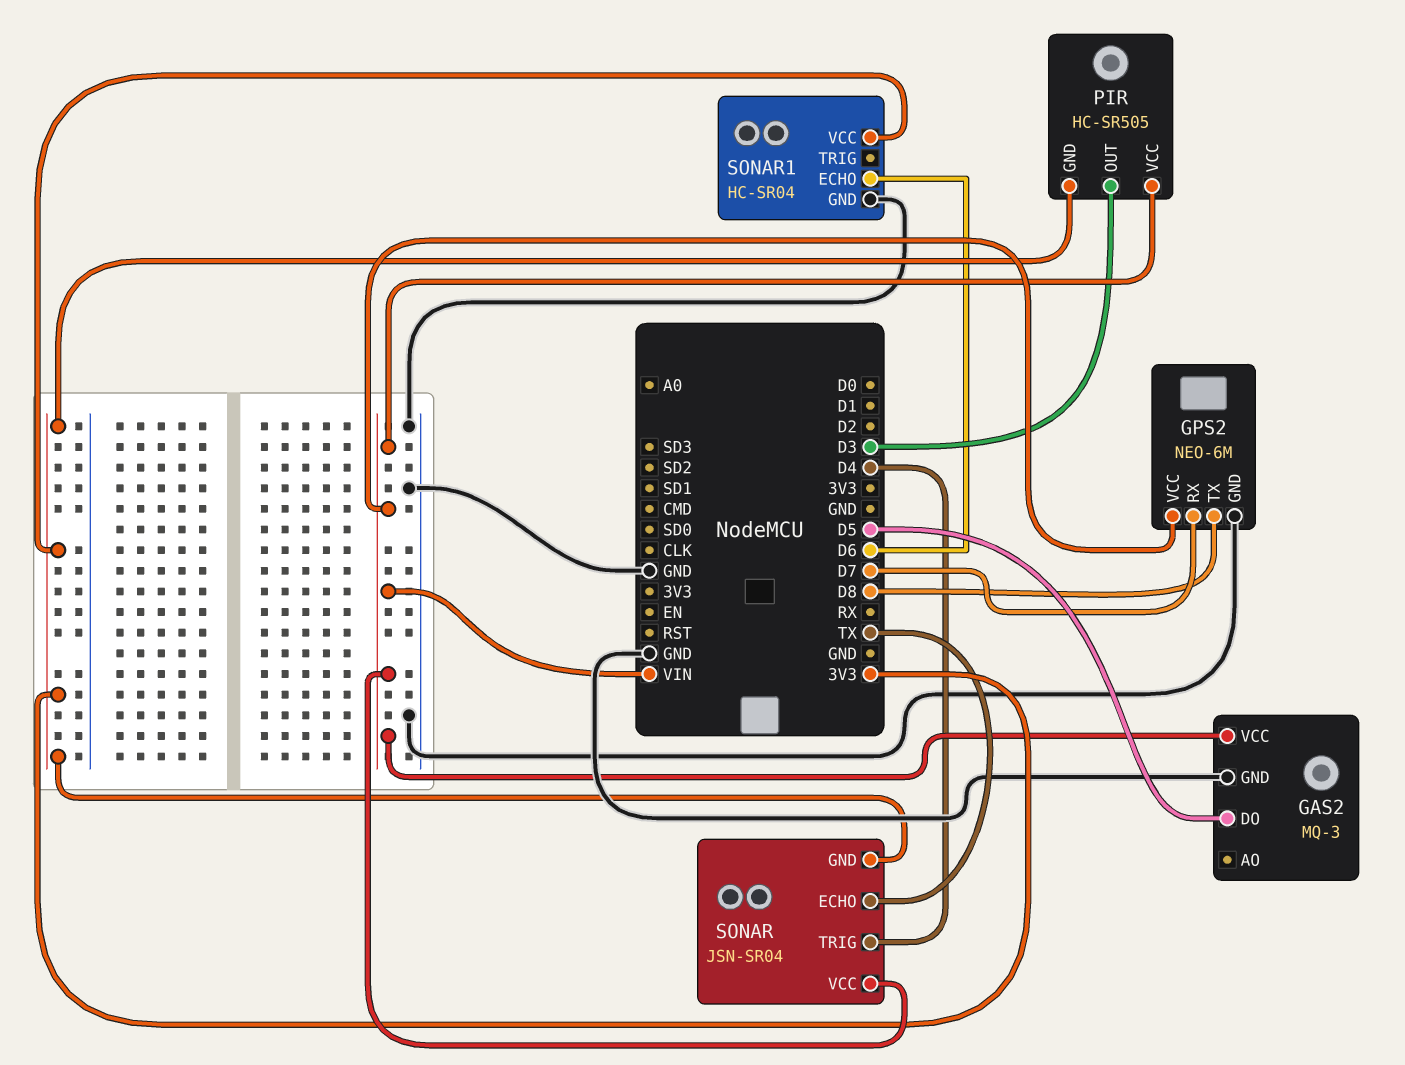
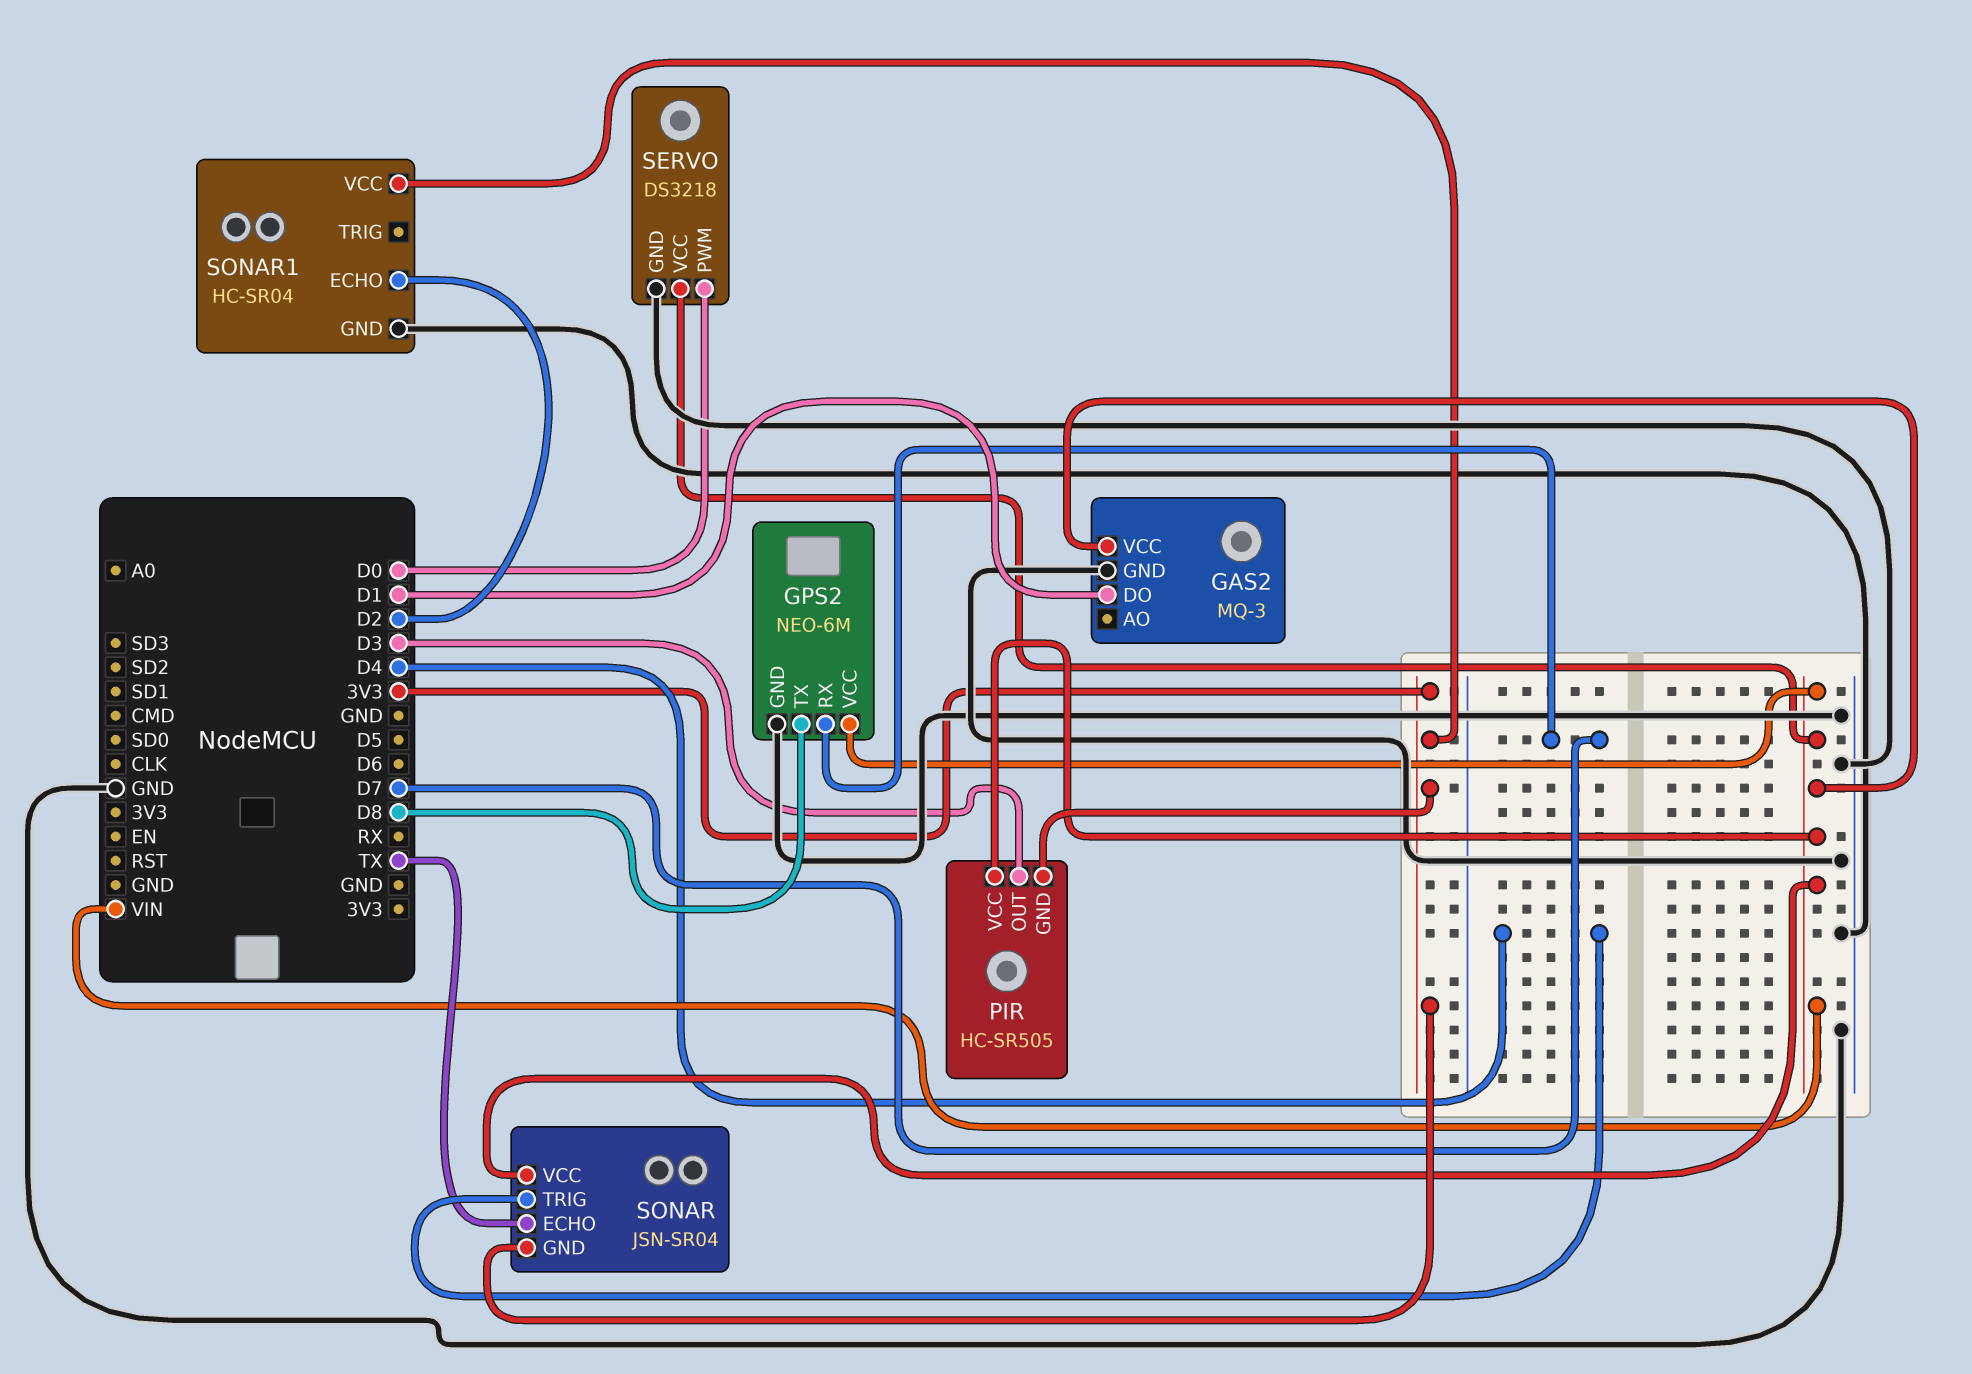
GAS2 pin DO: D5 -> D1
SERVO: none -> DS3218
SERVO pin GND: none -> GND
SERVO pin PWM: none -> D0
SERVO pin VCC: none -> VIN
SONAR1 pin ECHO: D6 -> D2

